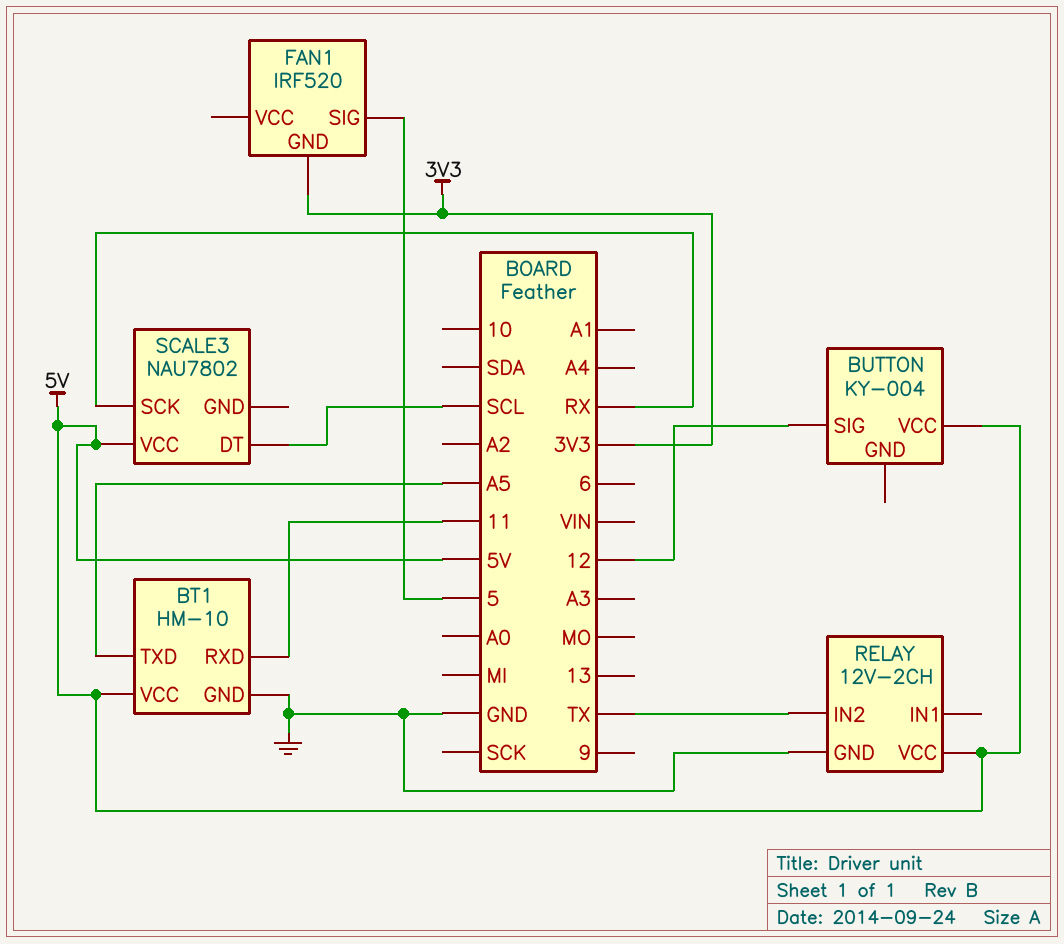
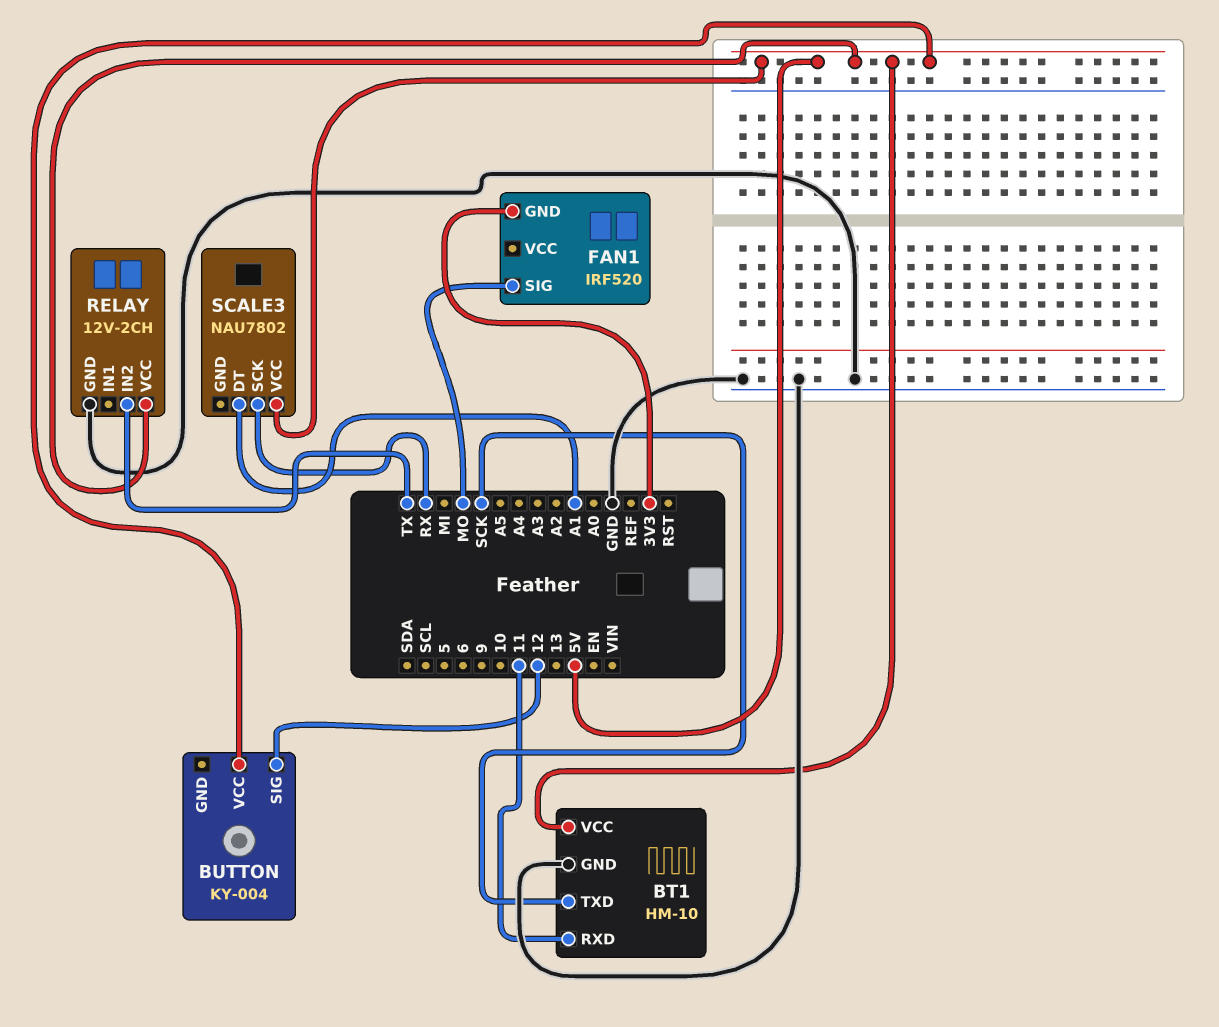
BT1 pin TXD: A5 -> SCK
FAN1 pin SIG: 5 -> MO
SCALE3 pin DT: SCL -> A1

